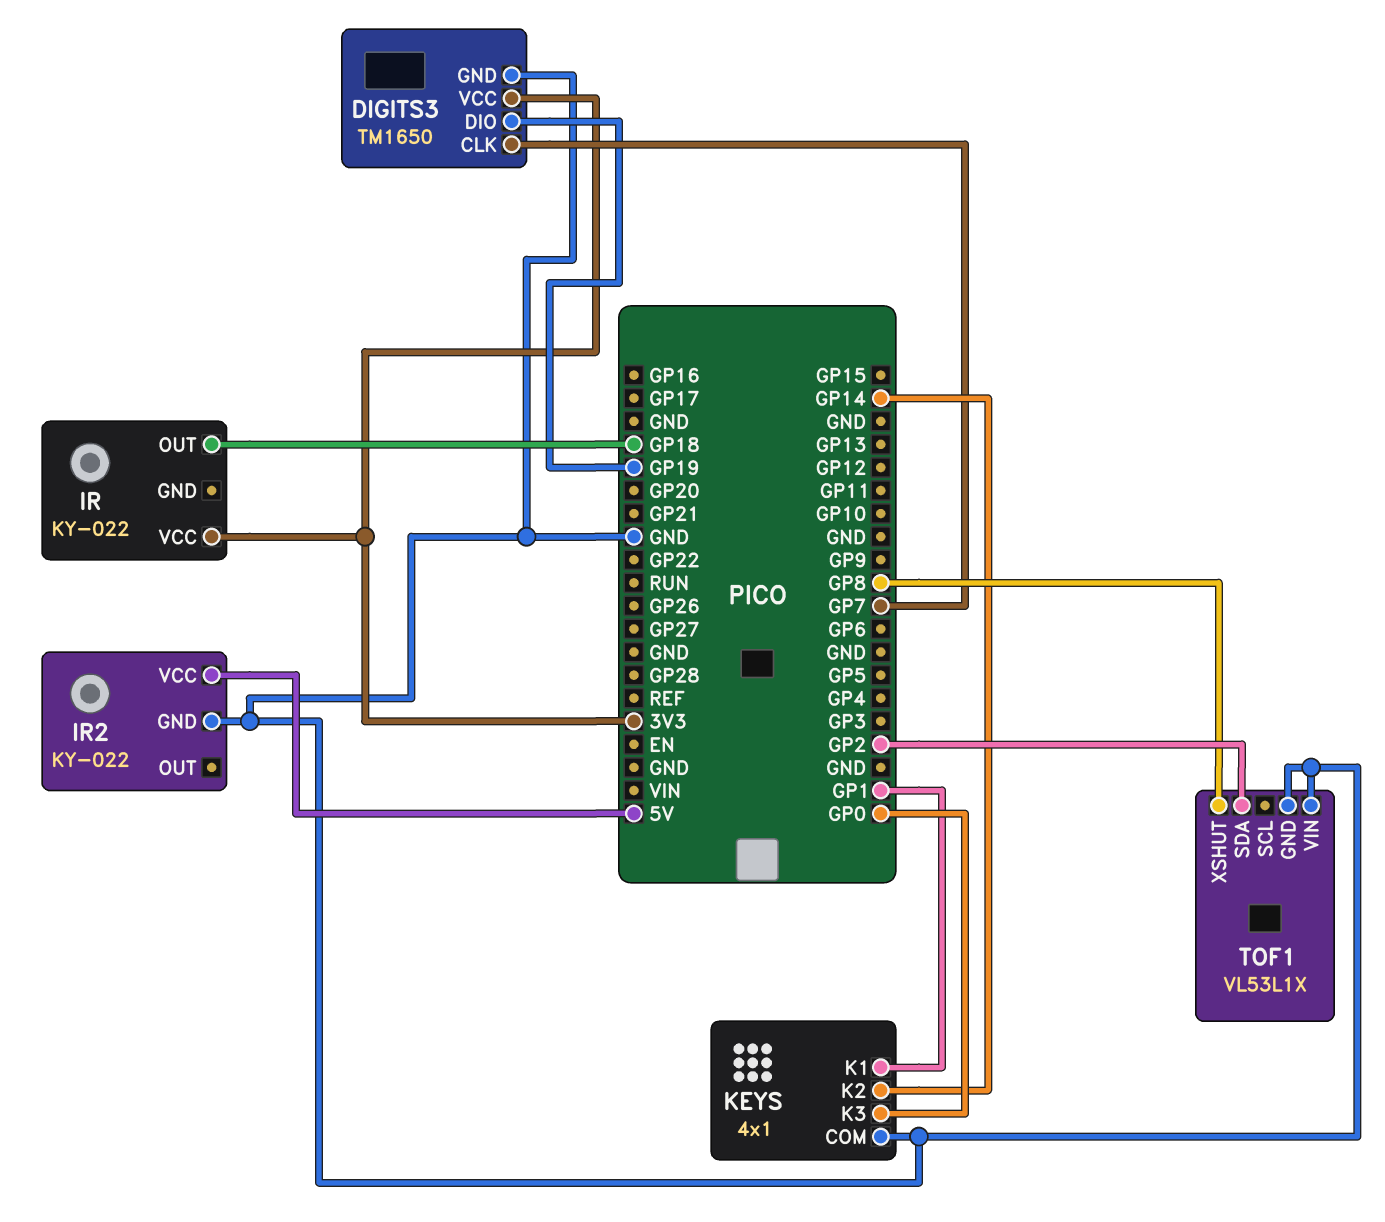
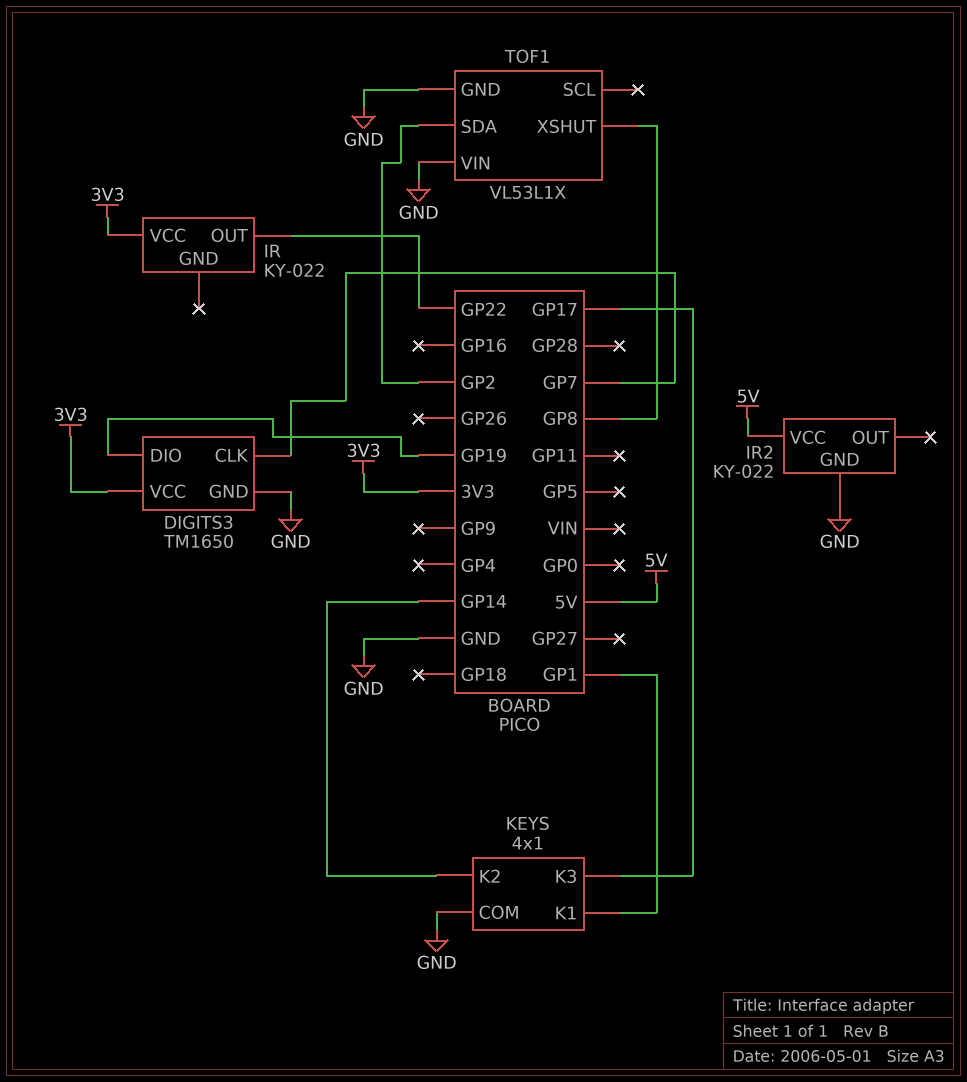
IR pin OUT: GP18 -> GP22
KEYS pin K3: GP0 -> GP17

